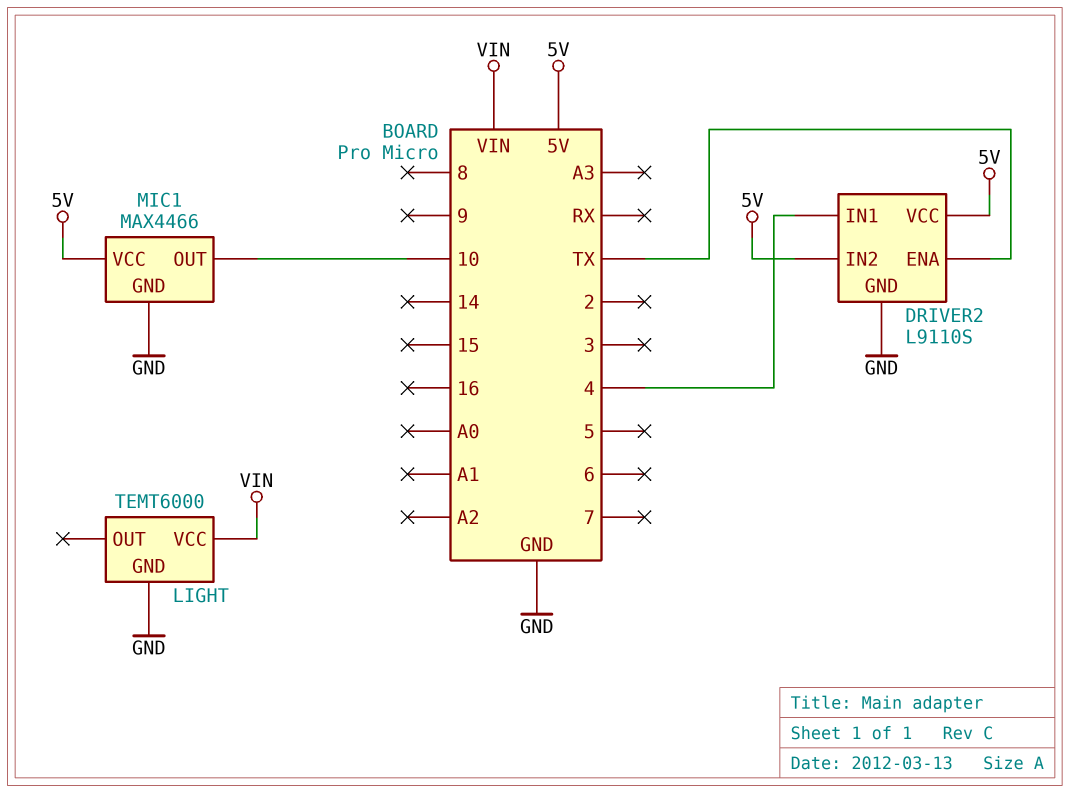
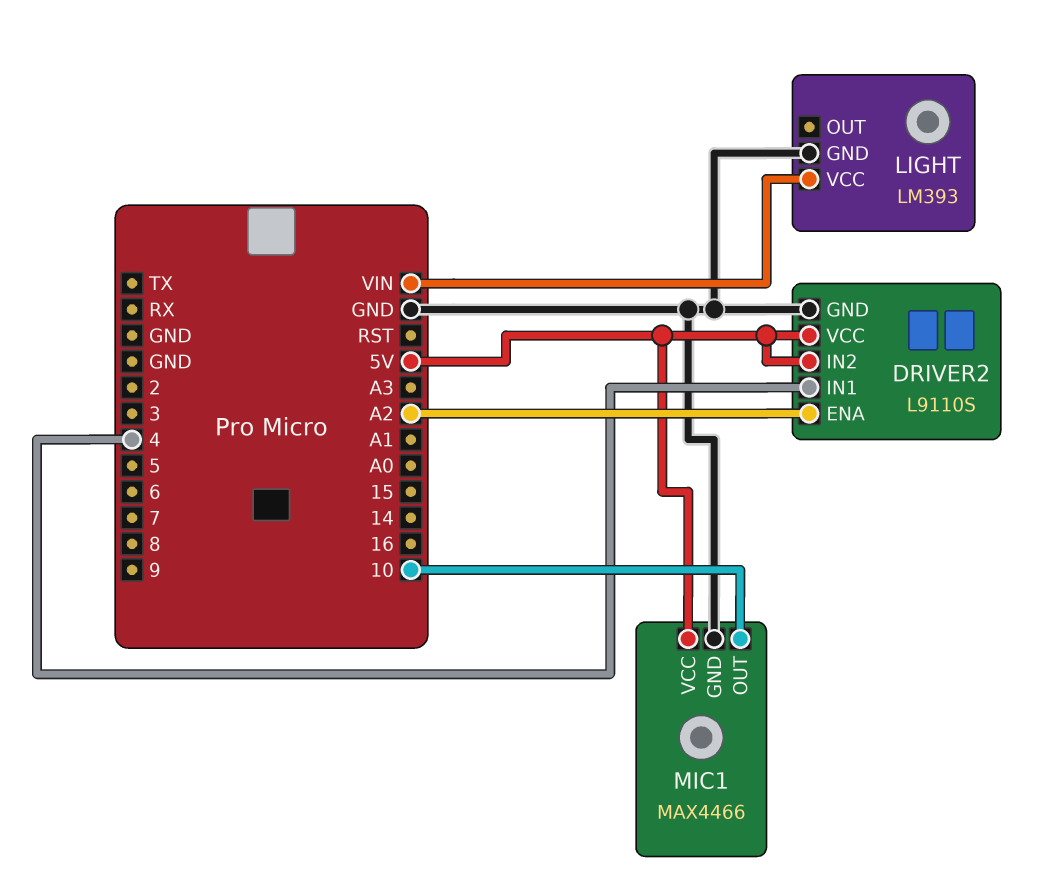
DRIVER2 pin ENA: TX -> A2
LIGHT: TEMT6000 -> LM393

